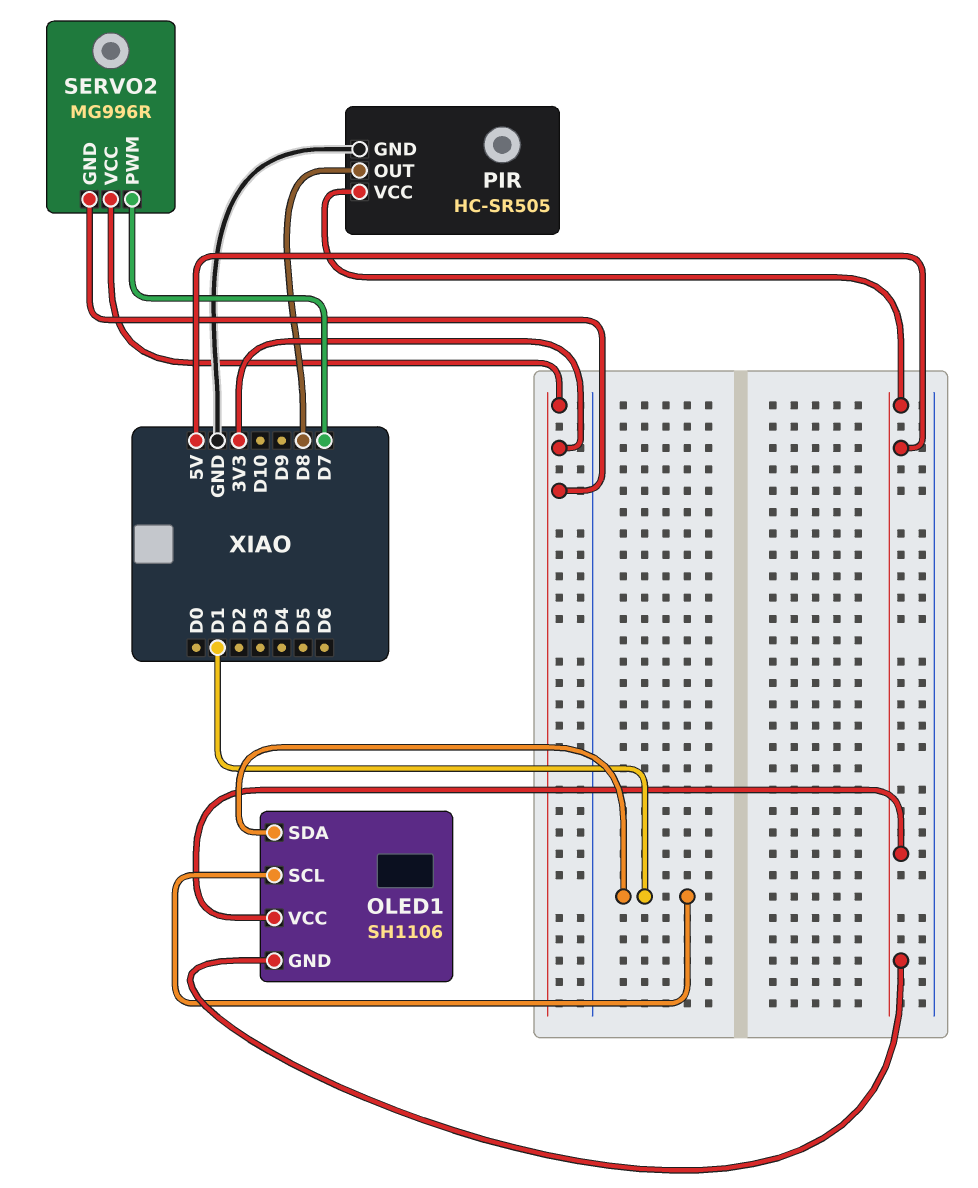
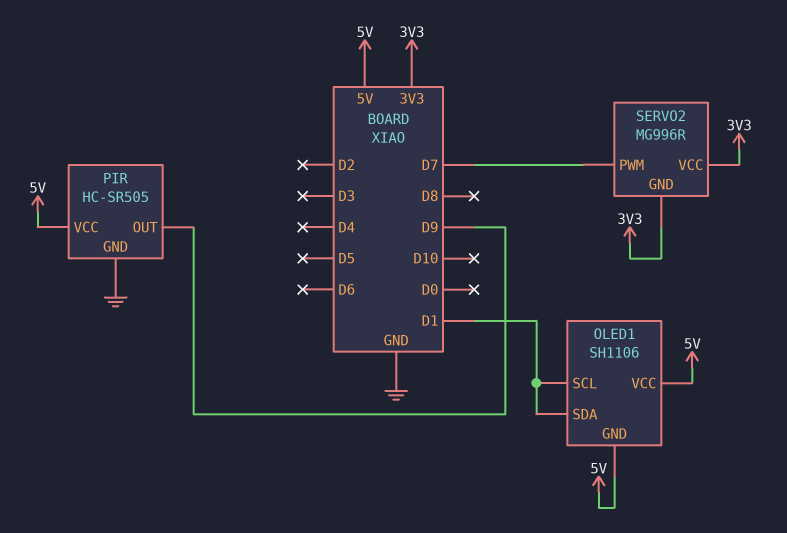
PIR pin OUT: D8 -> D9

